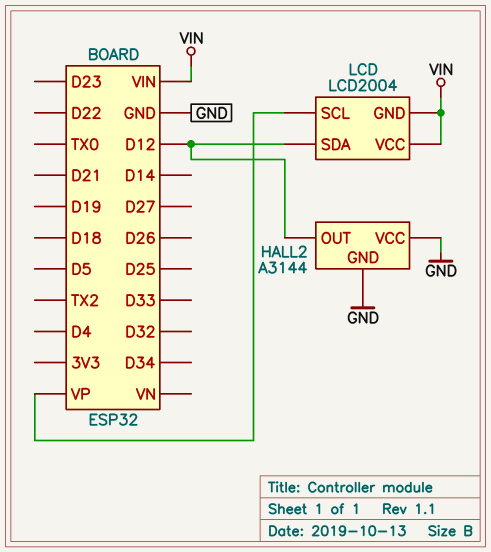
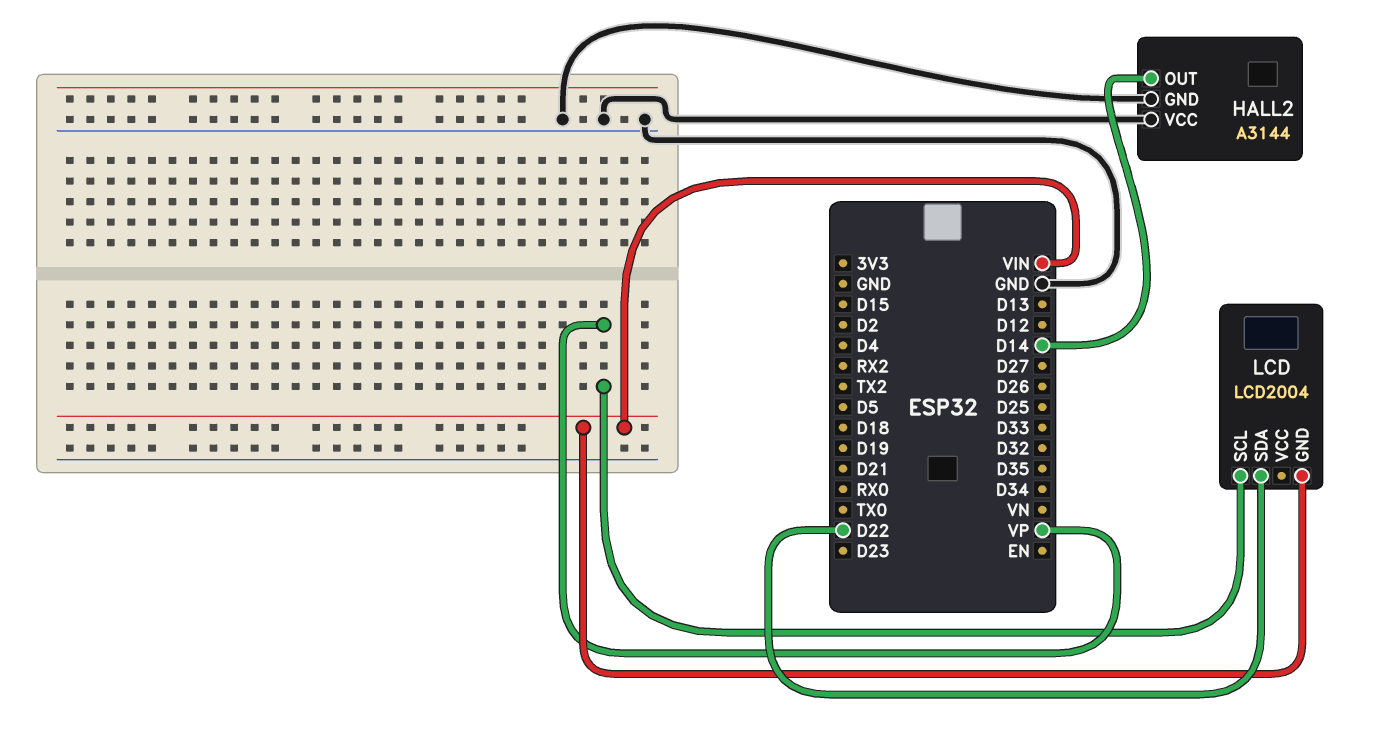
HALL2 pin OUT: D12 -> D14
LCD pin SDA: D12 -> D22
LCD pin VCC: VIN -> none

